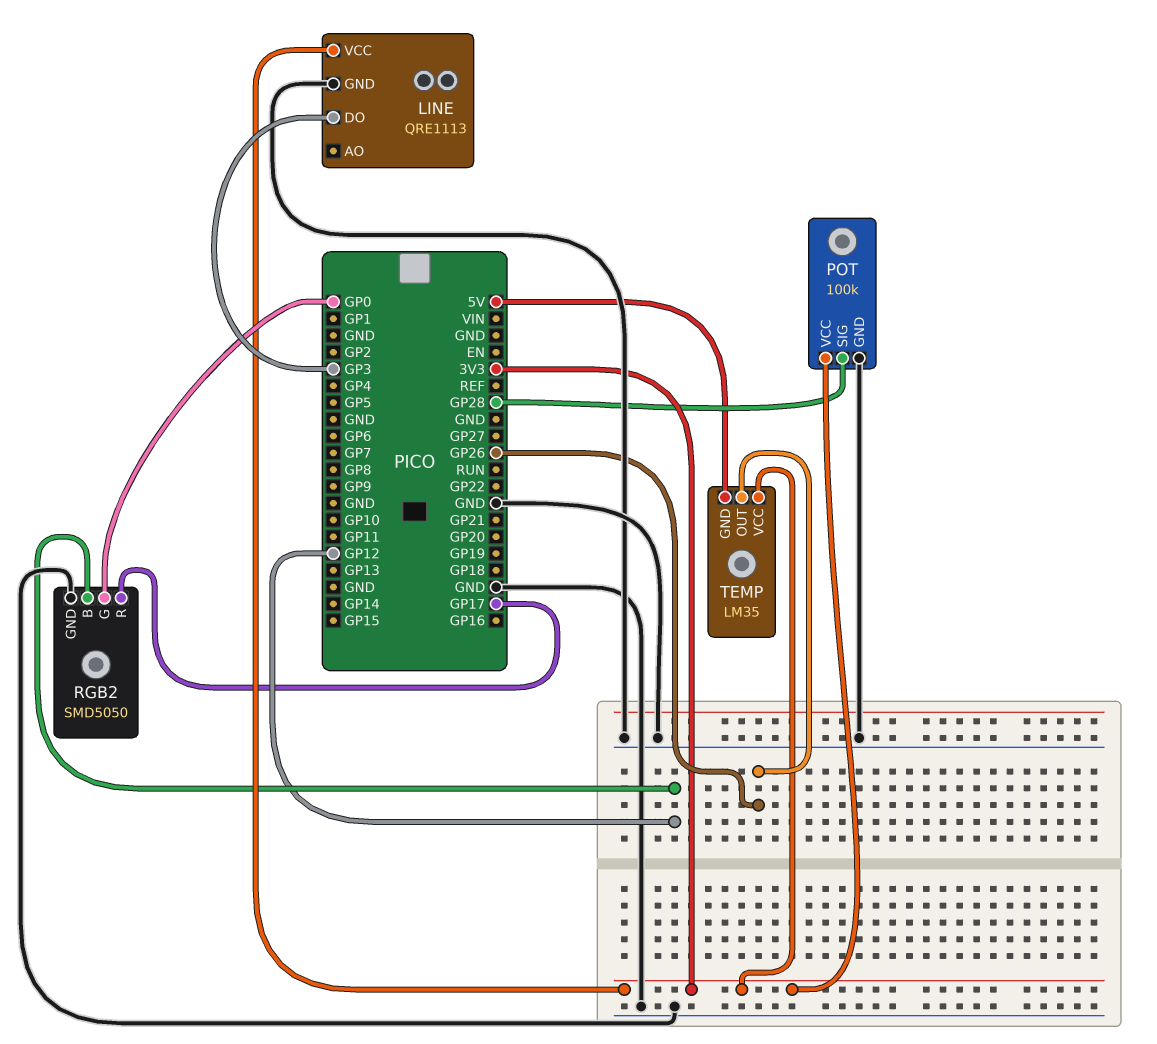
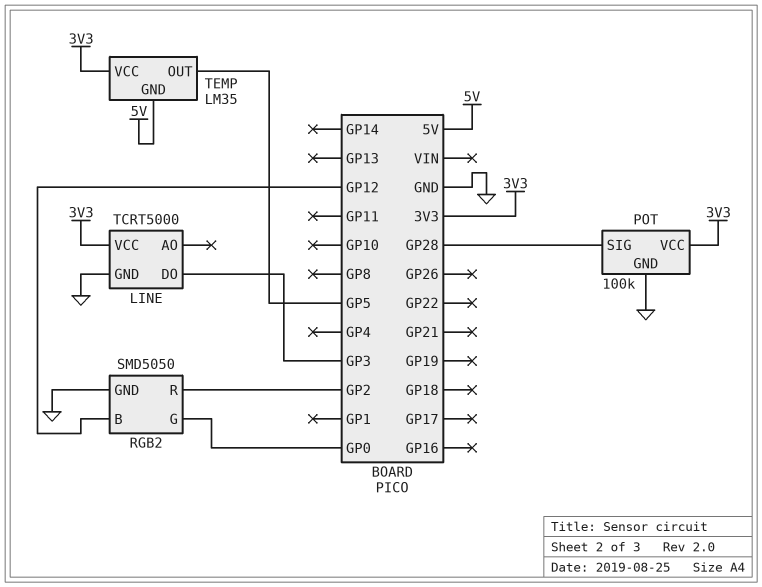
LINE: QRE1113 -> TCRT5000
RGB2 pin R: GP17 -> GP2
TEMP pin OUT: GP26 -> GP5

